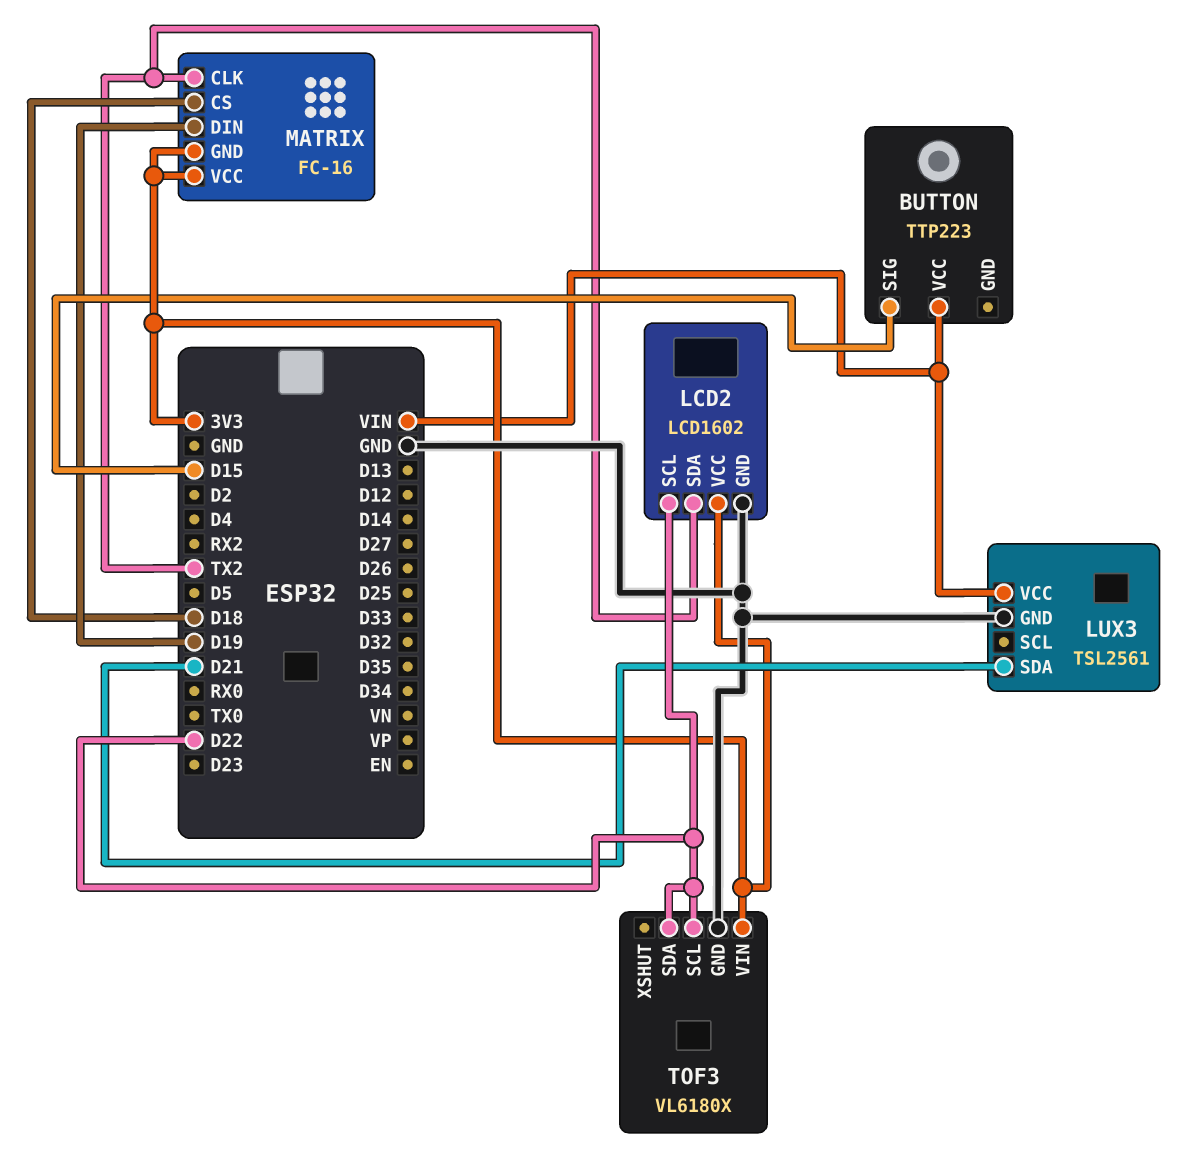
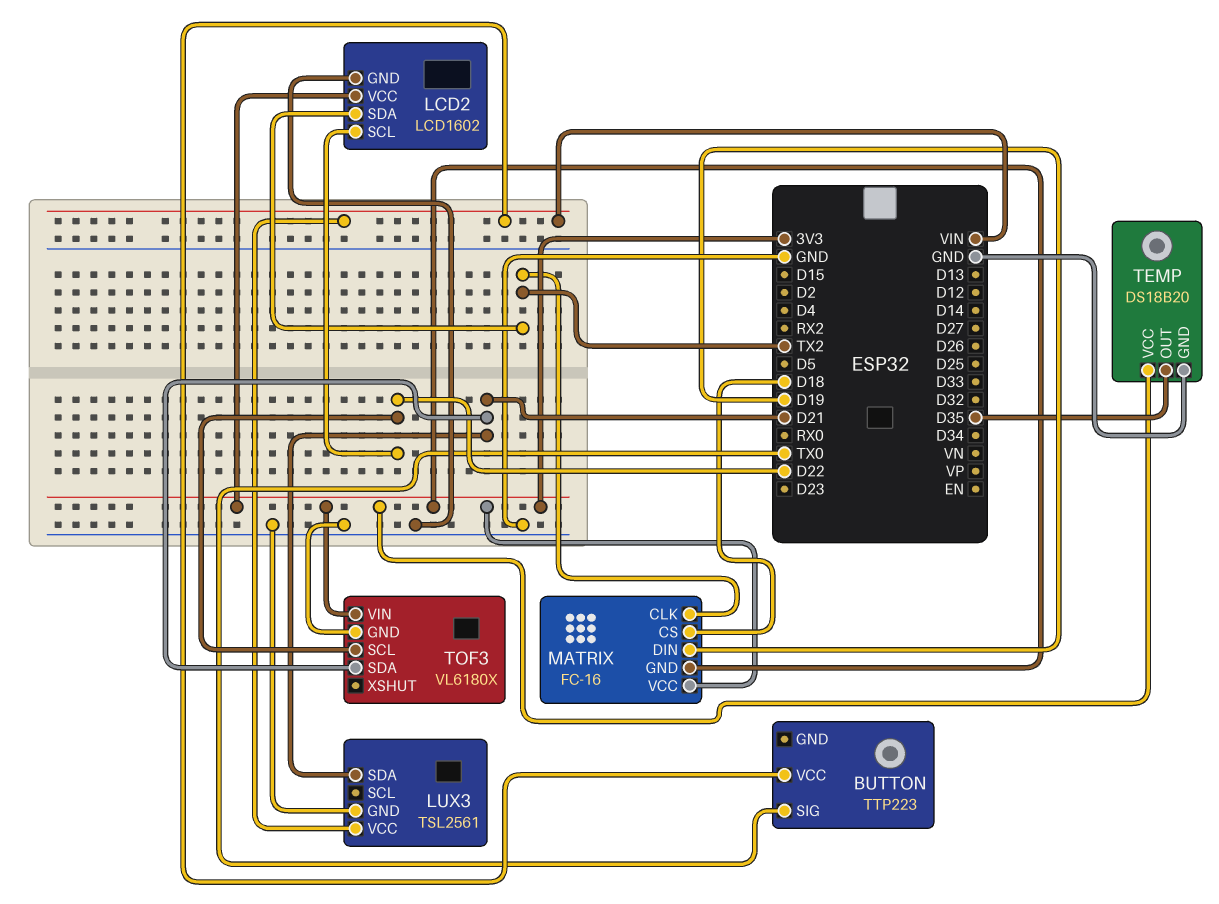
BUTTON pin SIG: D15 -> TX0
TEMP: none -> DS18B20
TEMP pin GND: none -> GND
TEMP pin OUT: none -> D35
TEMP pin VCC: none -> 3V3
TOF3 pin SDA: D22 -> D21

